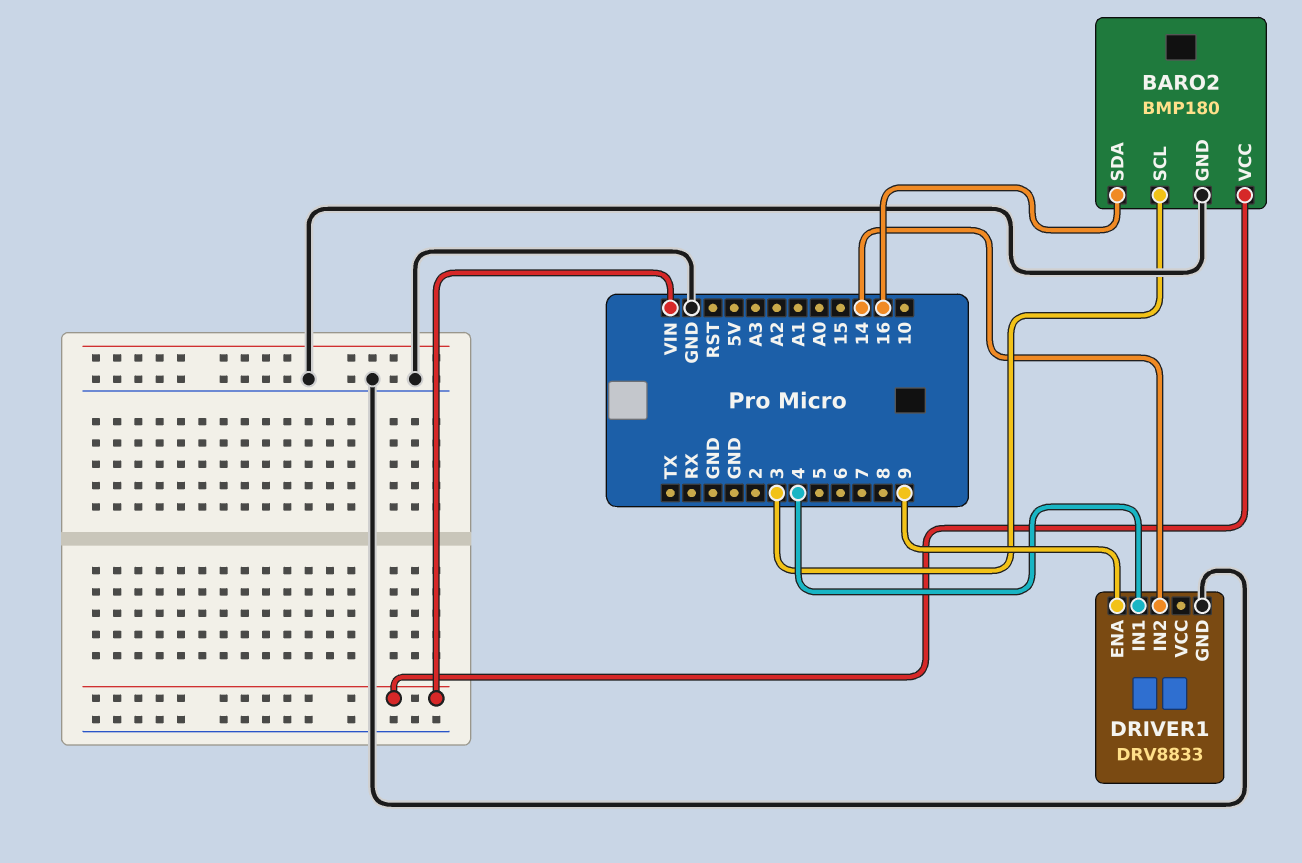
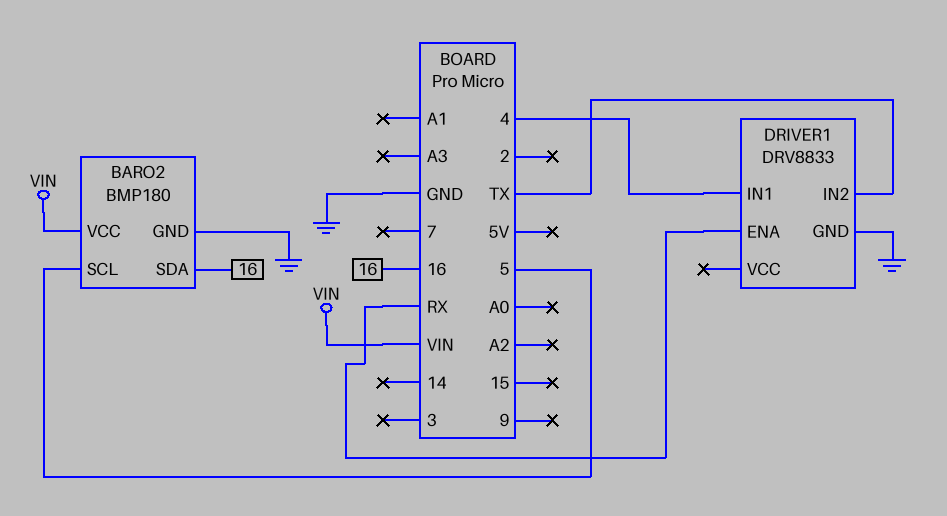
BARO2 pin SCL: 3 -> 5
DRIVER1 pin ENA: 9 -> RX
DRIVER1 pin IN2: 14 -> TX

